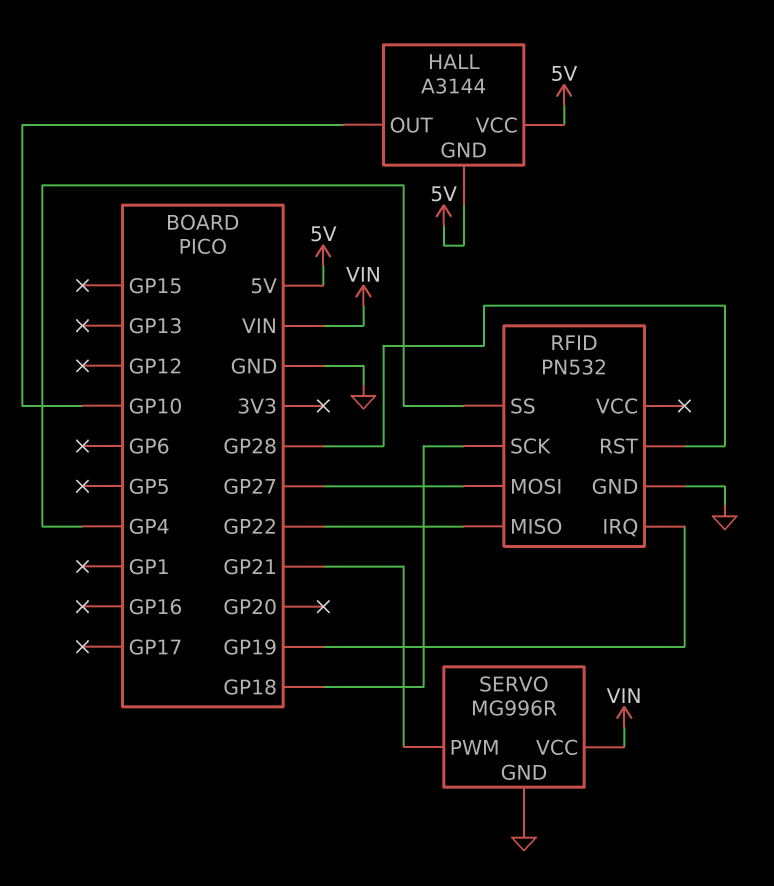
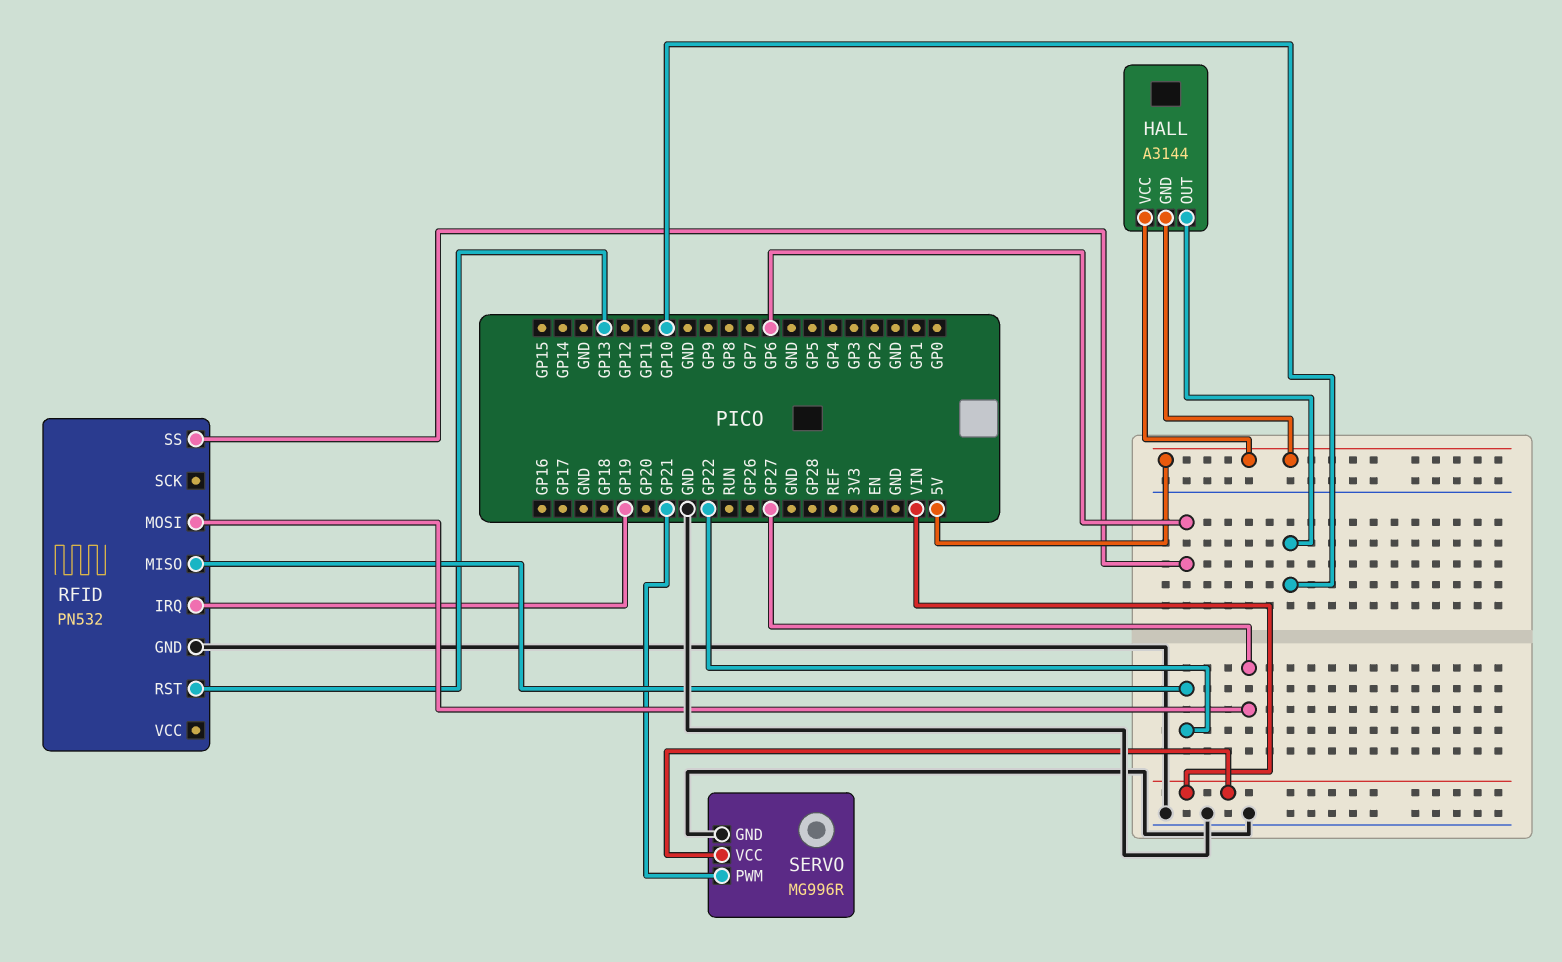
RFID pin RST: GP28 -> GP13
RFID pin SCK: GP18 -> none
RFID pin SS: GP4 -> GP6

